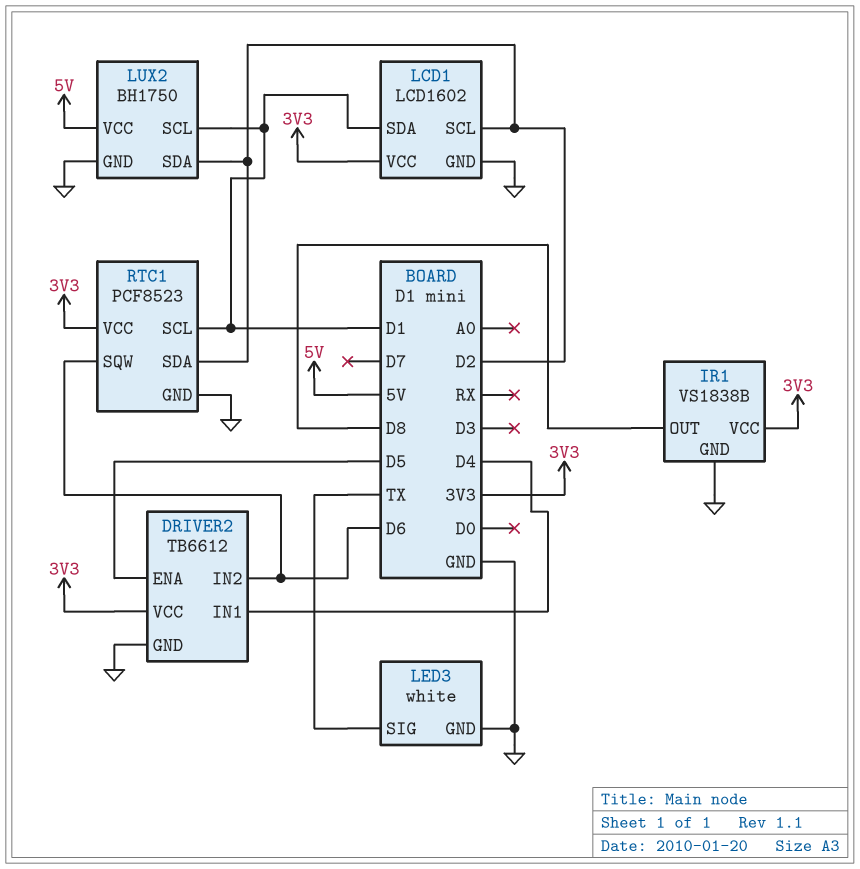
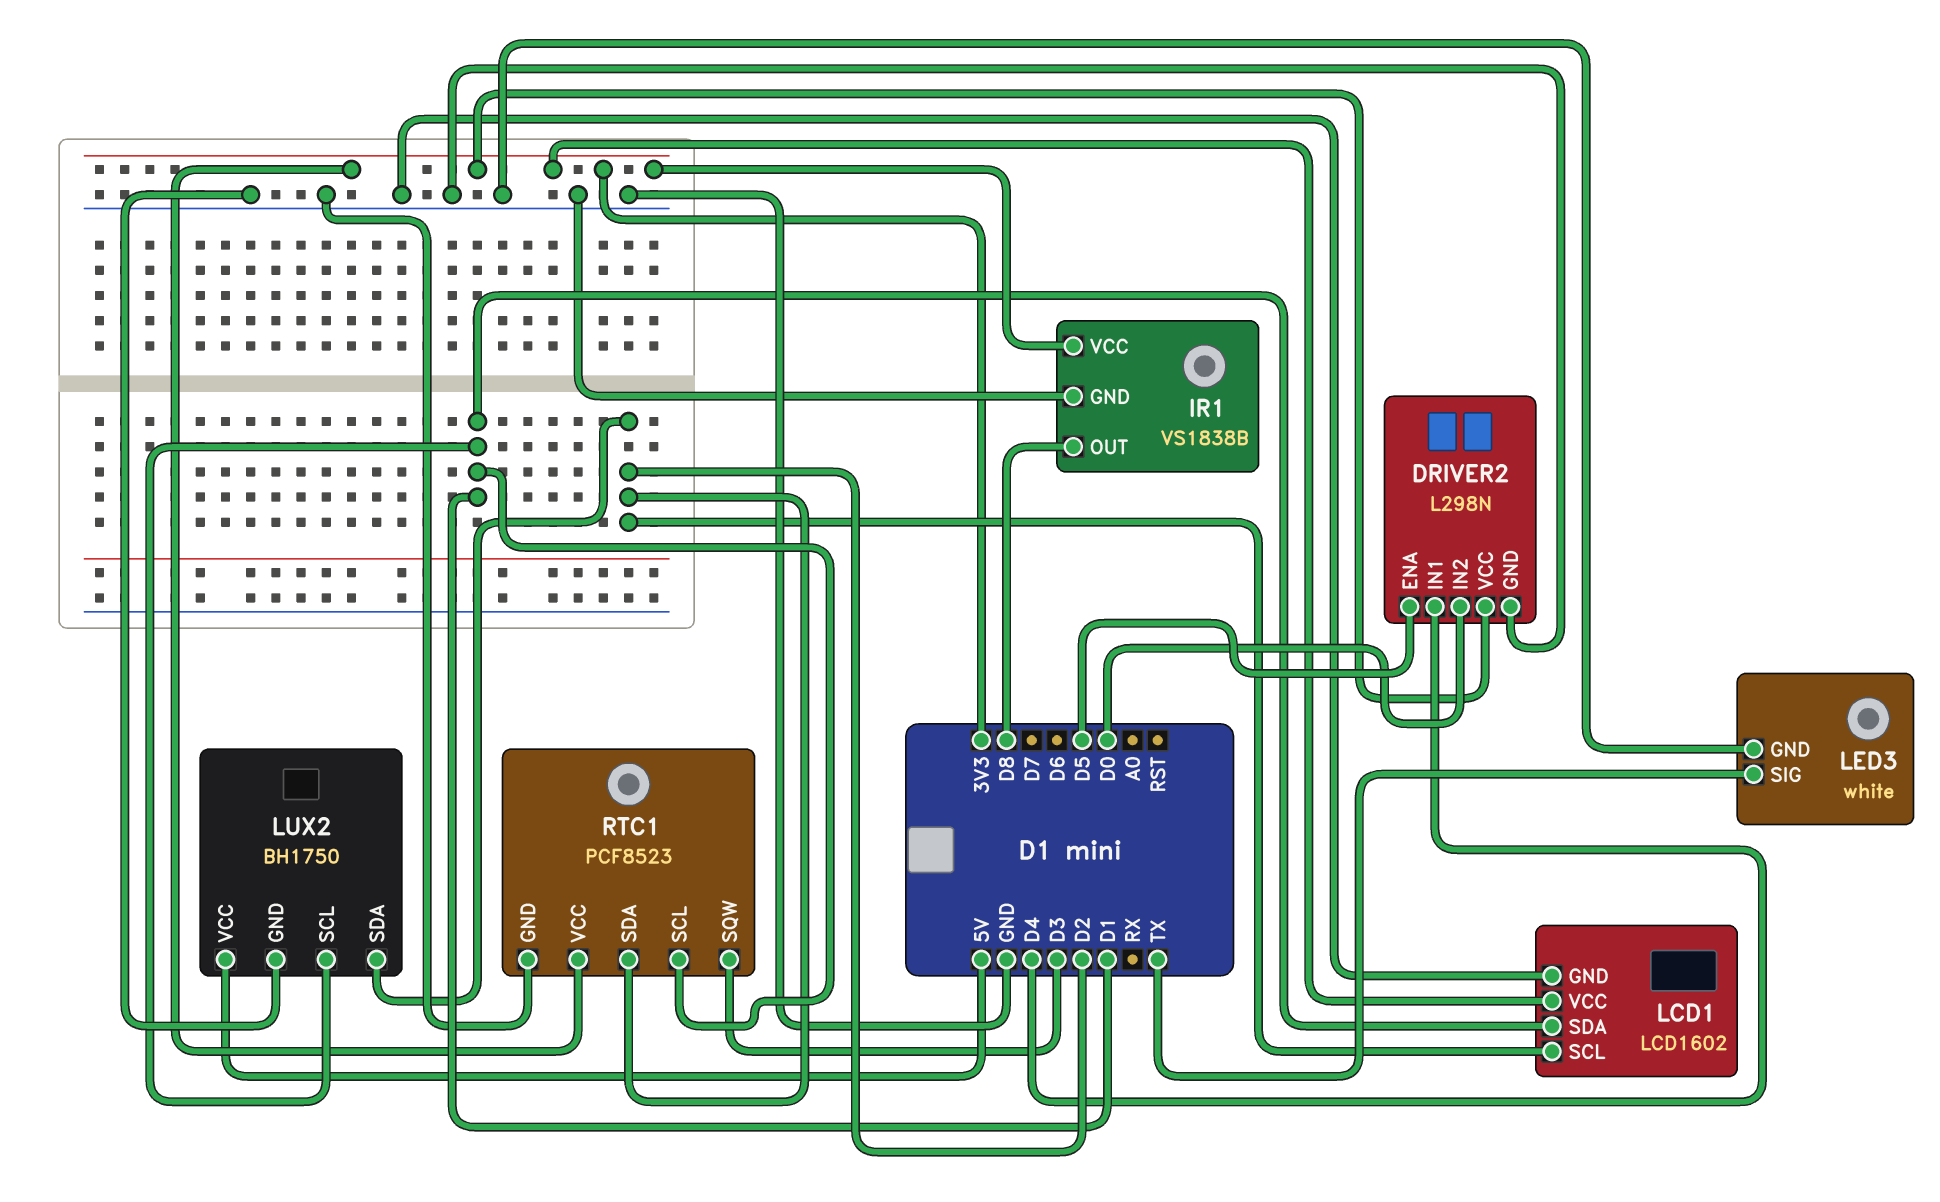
DRIVER2: TB6612 -> L298N
DRIVER2 pin IN2: D6 -> D0
RTC1 pin SQW: D6 -> D3

